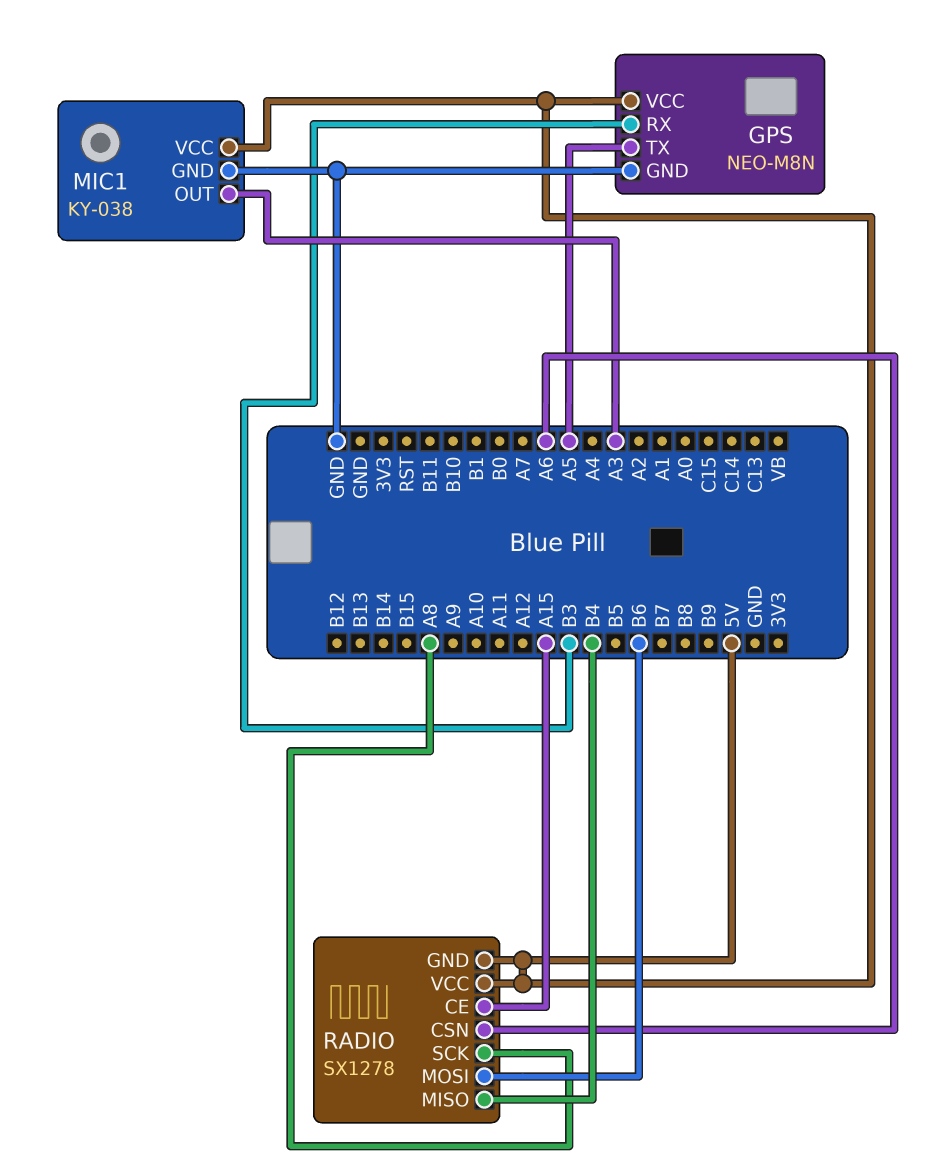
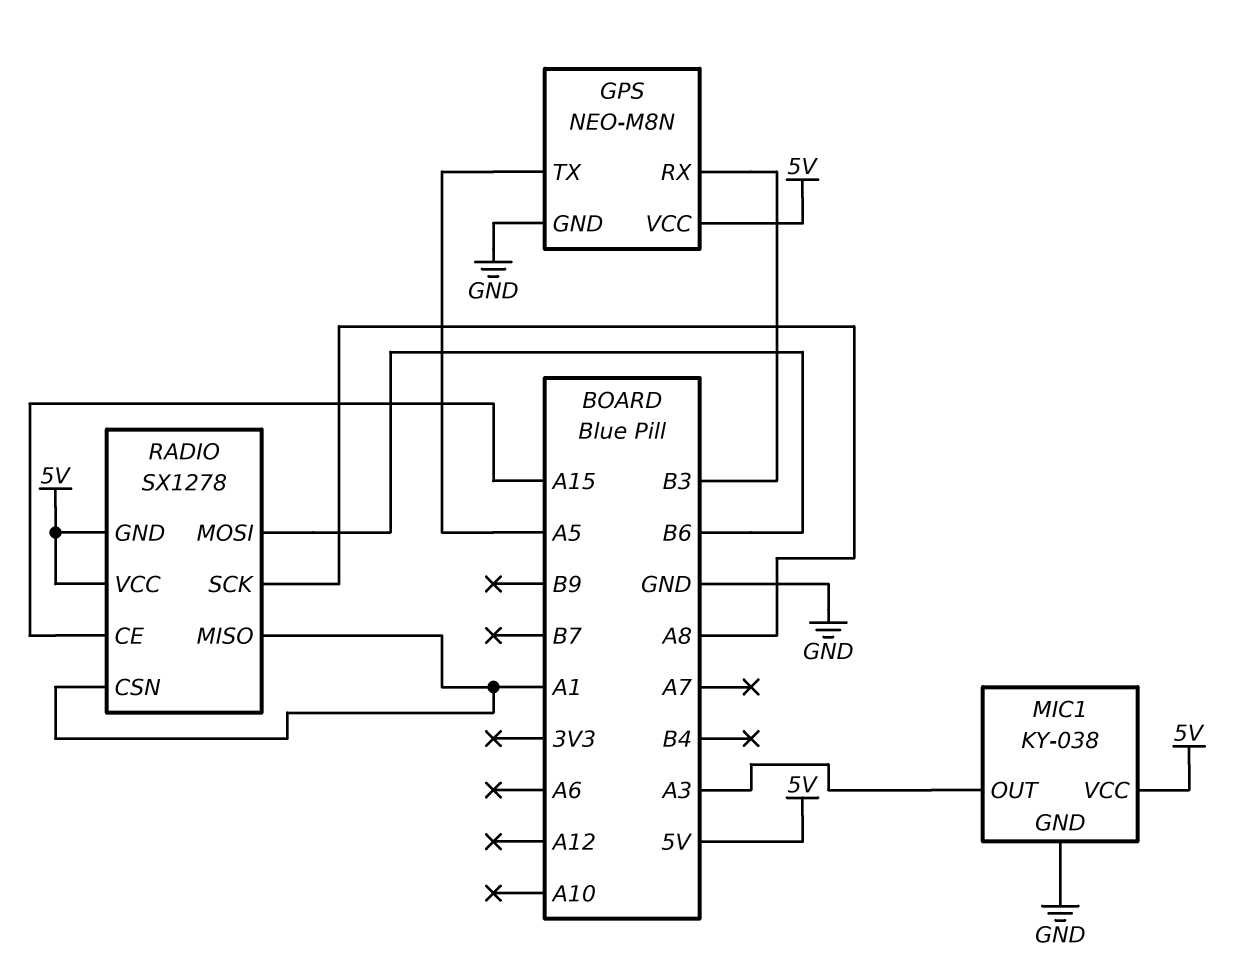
RADIO pin CSN: A6 -> A1
RADIO pin MISO: B4 -> A1

